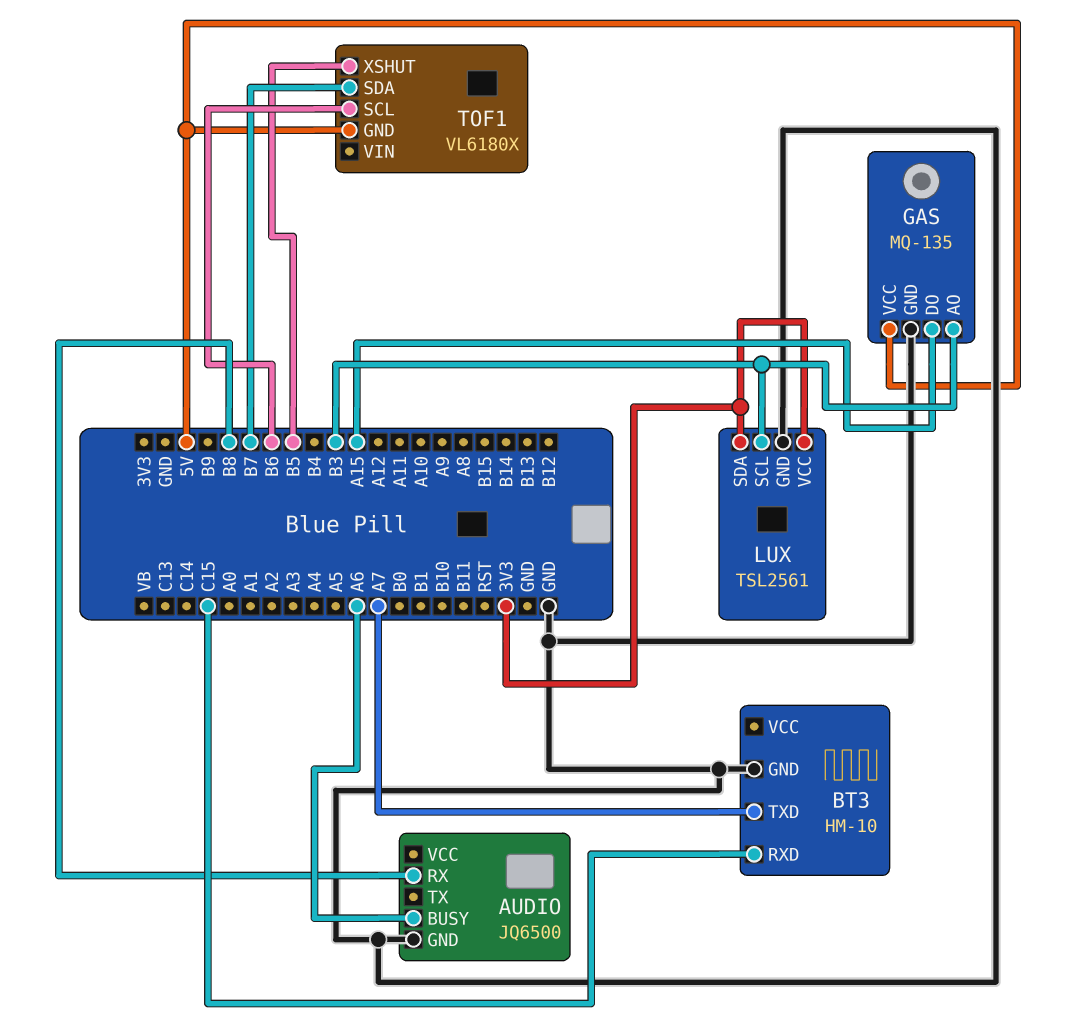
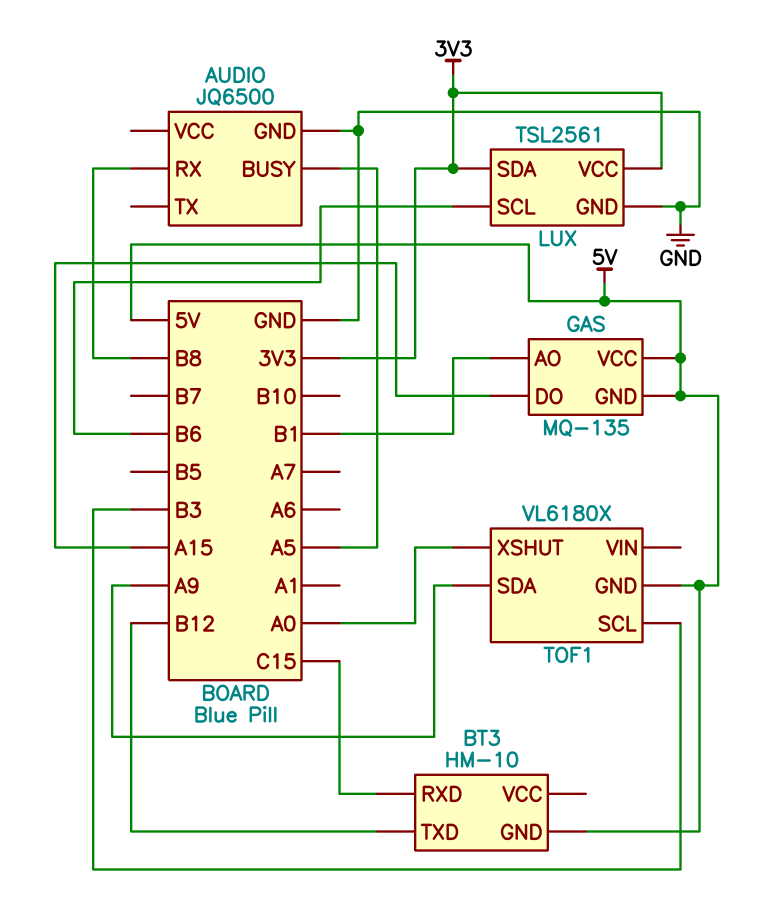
AUDIO pin BUSY: A6 -> A5
BT3 pin GND: GND -> 5V
BT3 pin TXD: A7 -> B12
GAS pin AO: B3 -> B1
GAS pin GND: GND -> 5V
LUX pin SCL: B3 -> B6
TOF1 pin SCL: B6 -> B3
TOF1 pin SDA: B7 -> A9
TOF1 pin XSHUT: B5 -> A0

